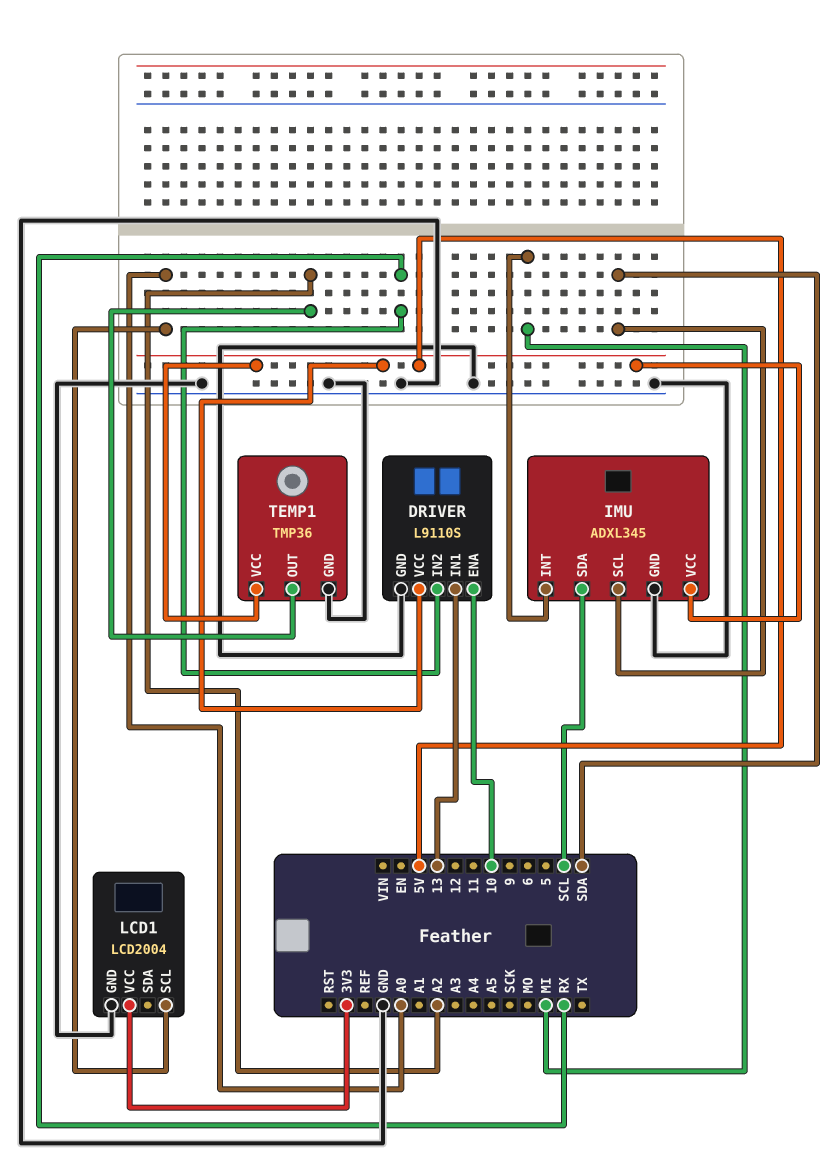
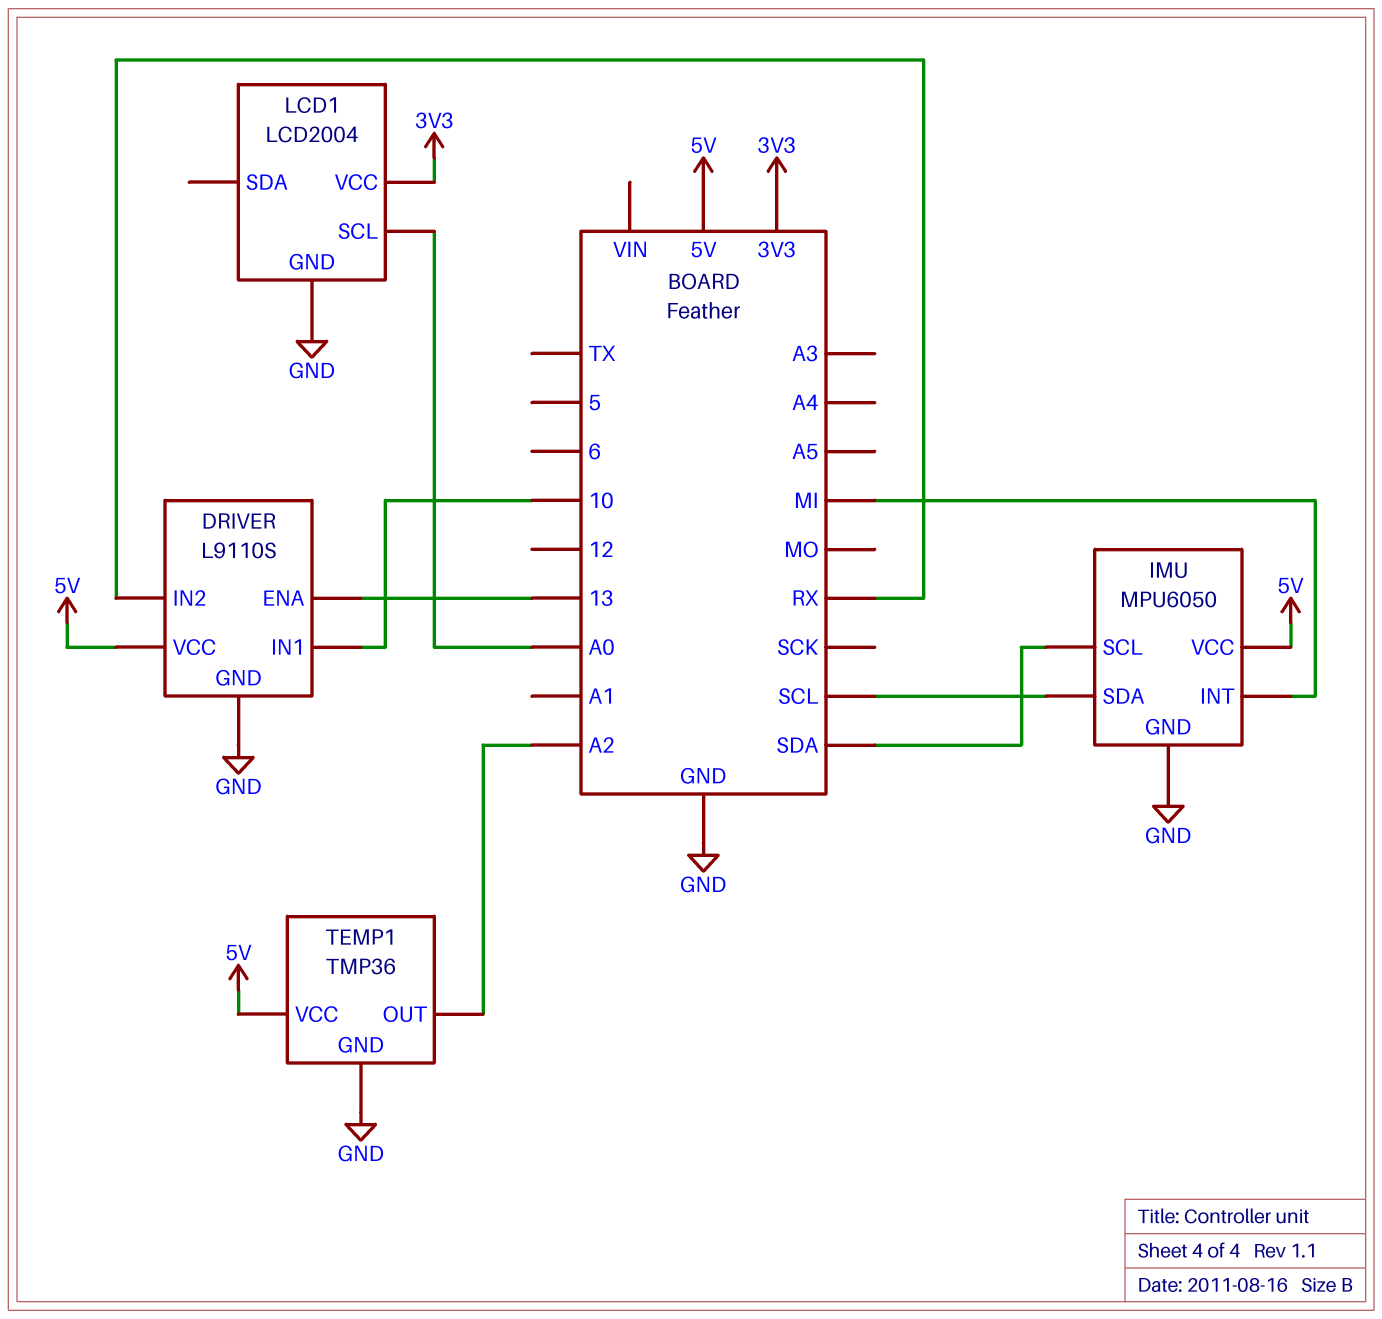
DRIVER pin ENA: 10 -> 13
DRIVER pin IN1: 13 -> 10
IMU: ADXL345 -> MPU6050

